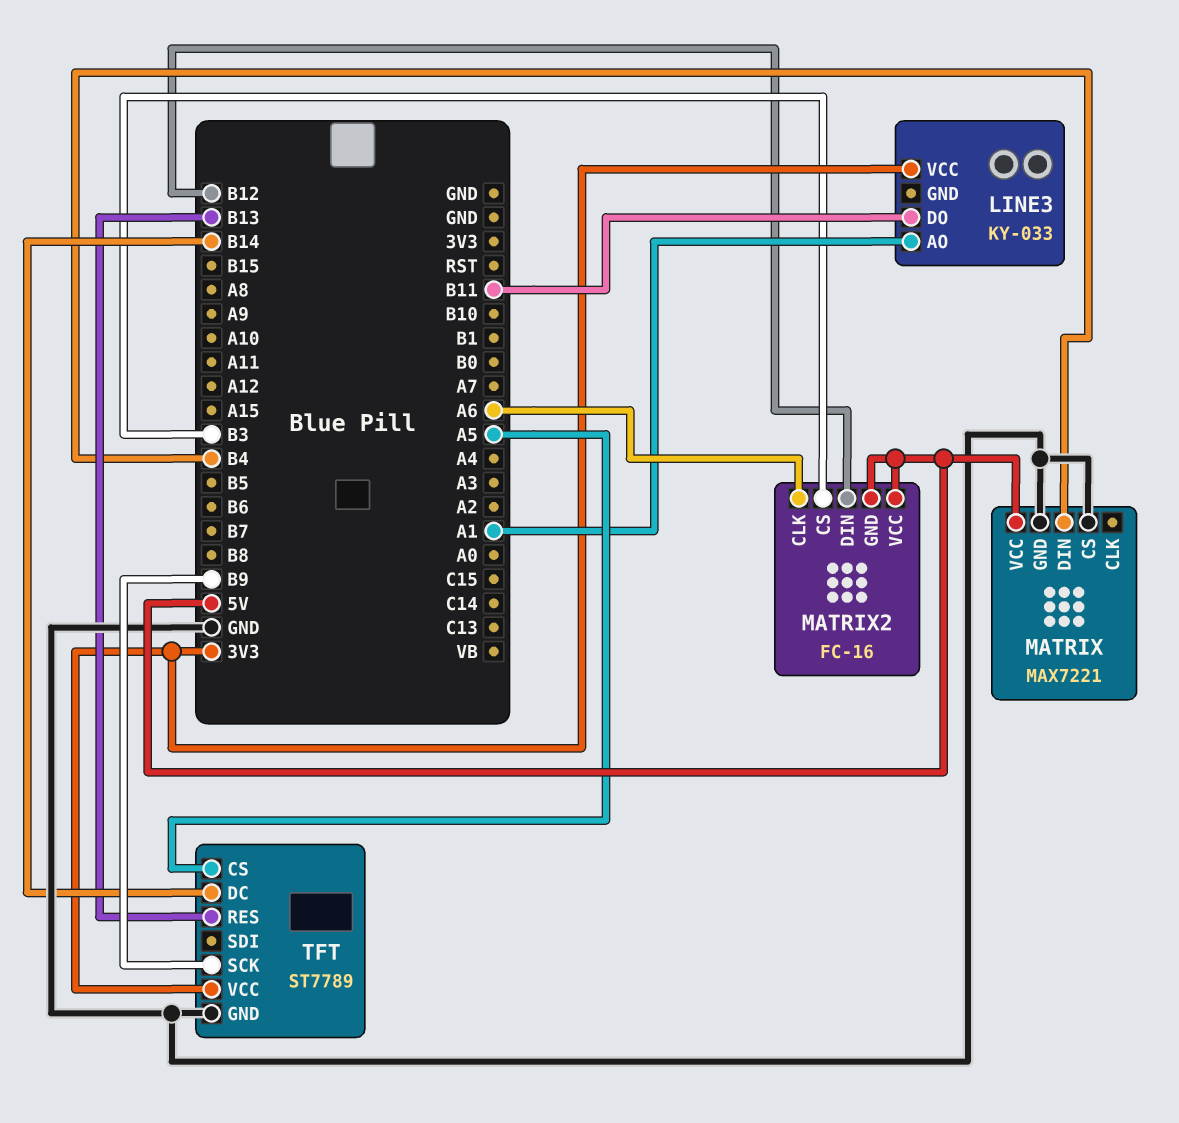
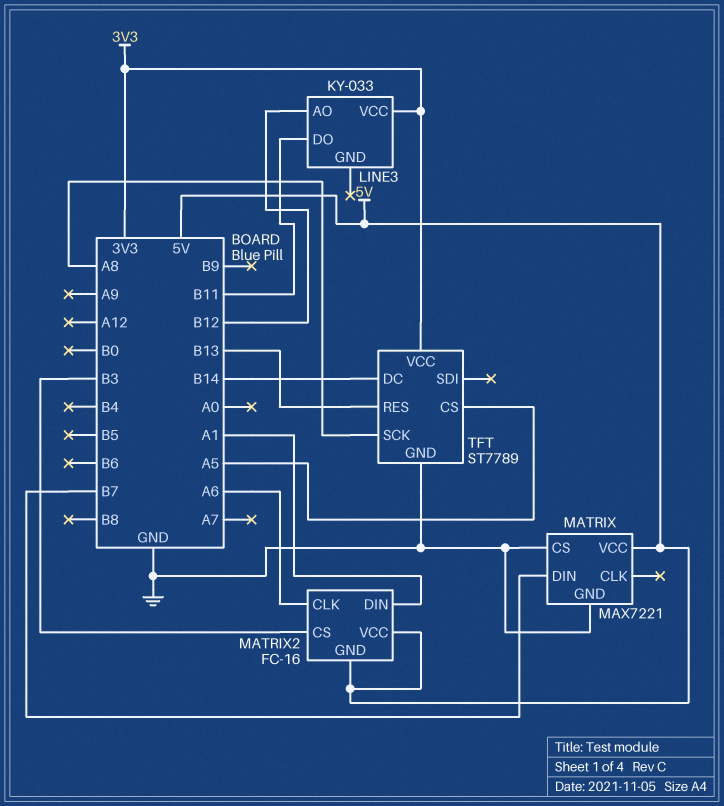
LINE3 pin AO: A1 -> B12
MATRIX pin DIN: B4 -> B7
MATRIX2 pin DIN: B12 -> A1
TFT pin SCK: B9 -> A8

